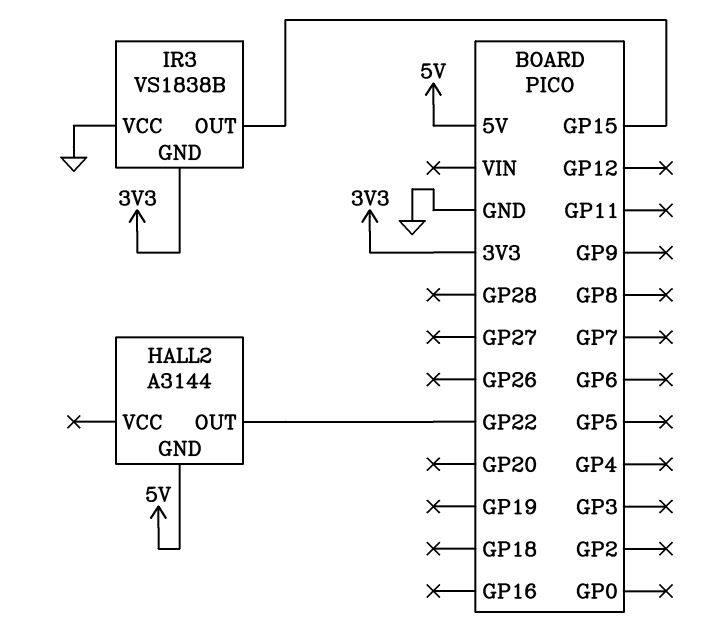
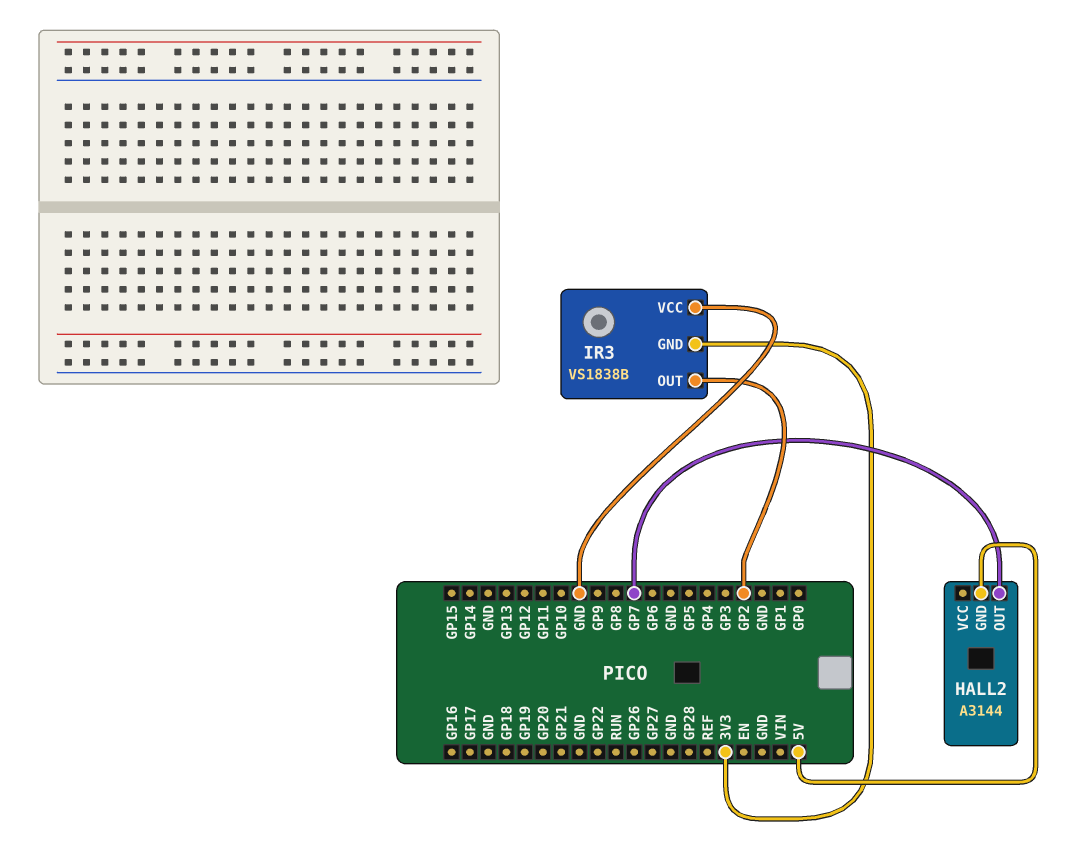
HALL2 pin OUT: GP22 -> GP7
IR3 pin OUT: GP15 -> GP2

